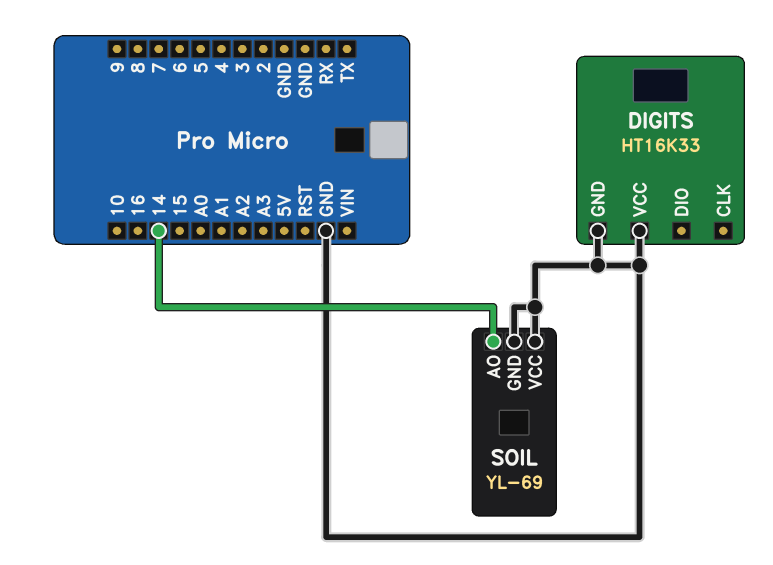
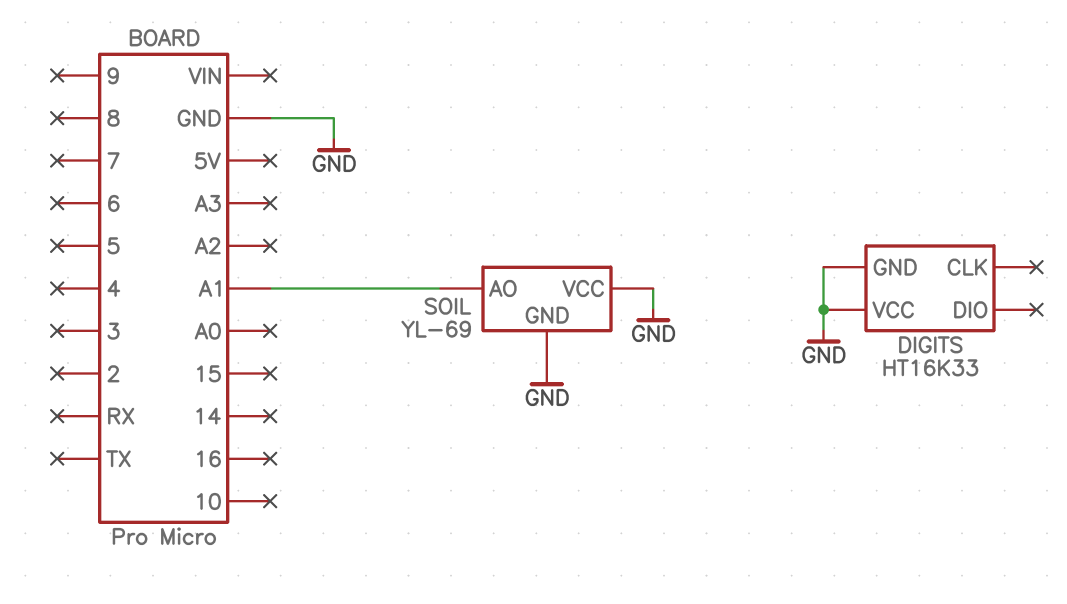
SOIL pin AO: 14 -> A1

